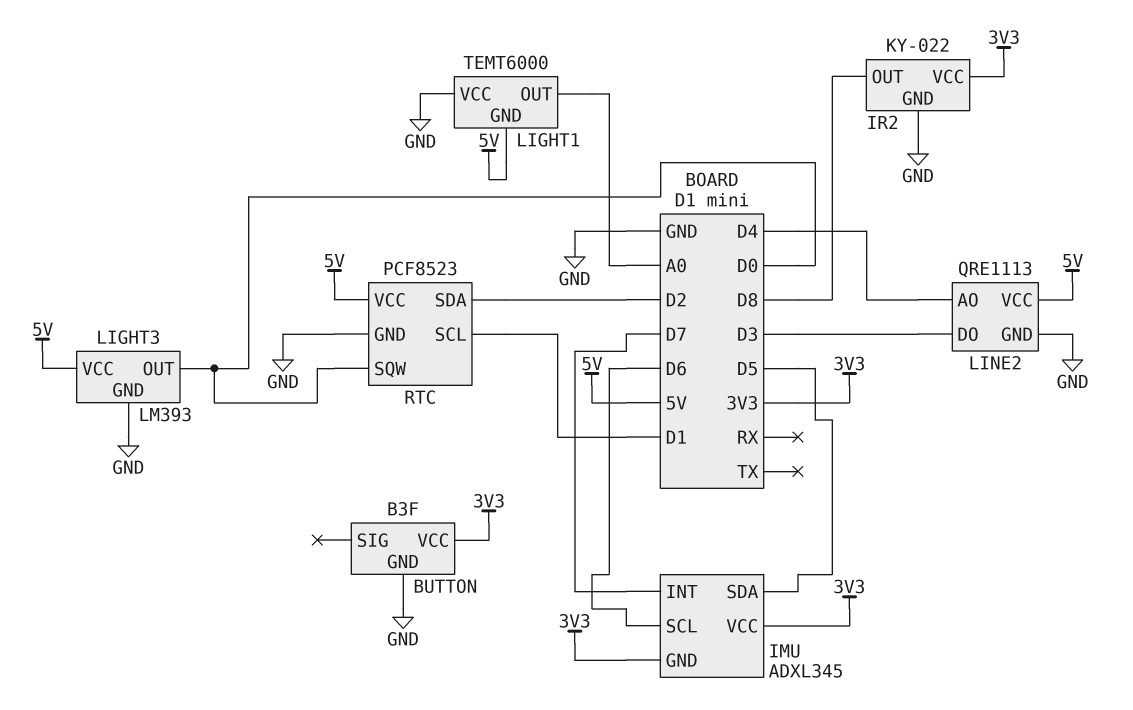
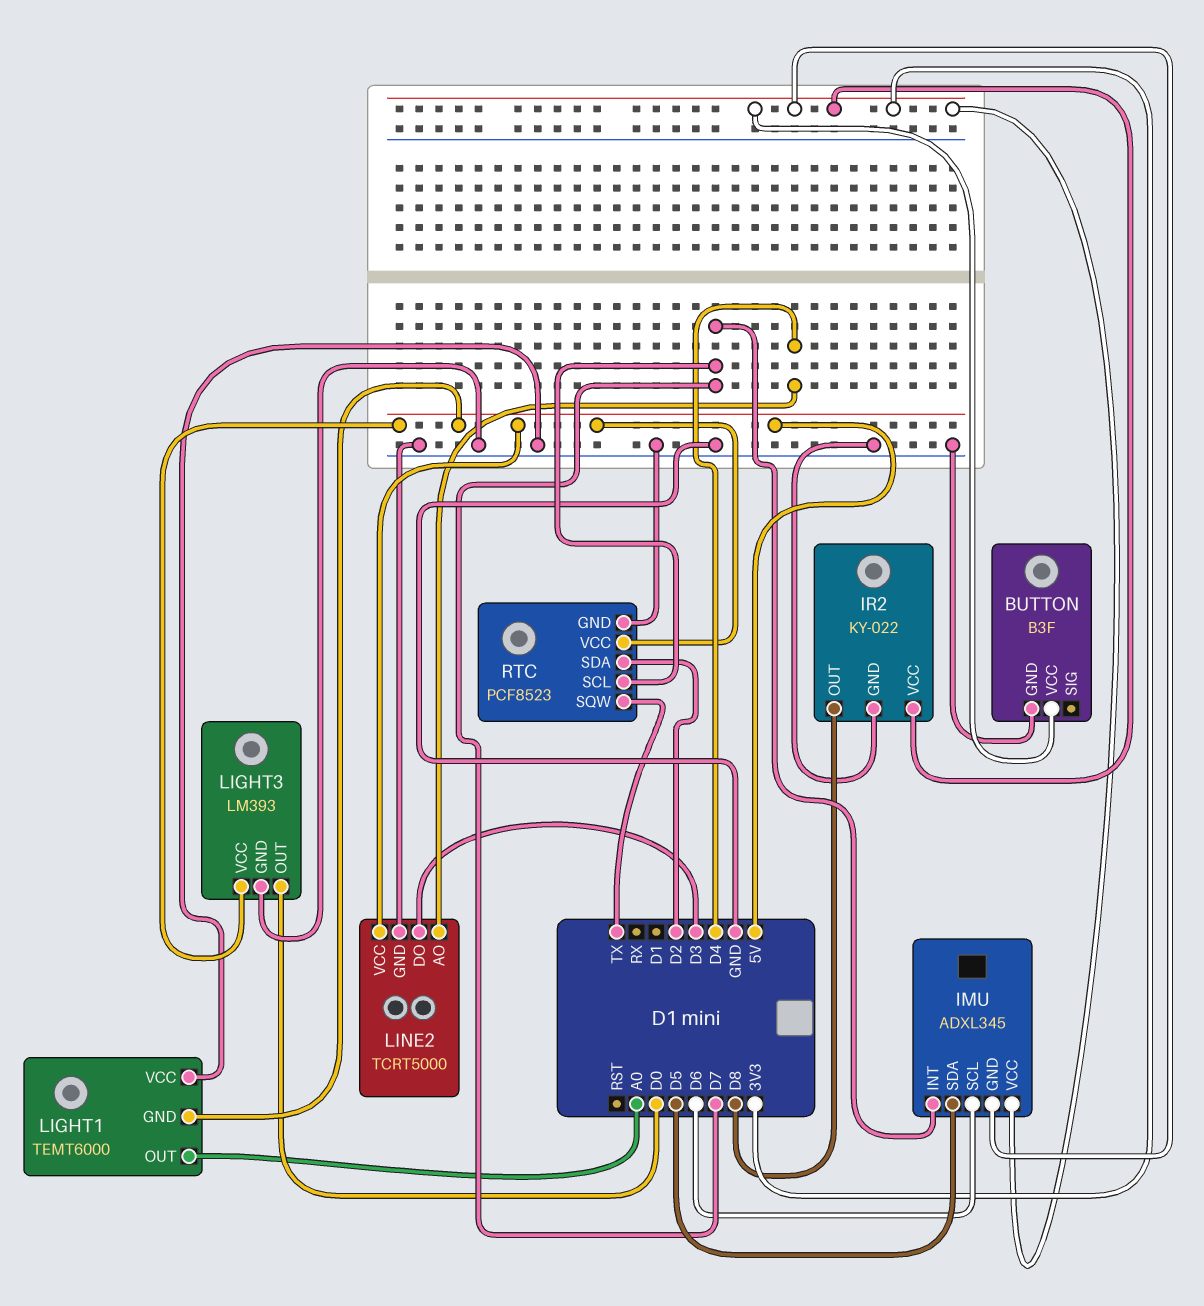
LINE2: QRE1113 -> TCRT5000
RTC pin SCL: D1 -> D7
RTC pin SQW: D0 -> TX

